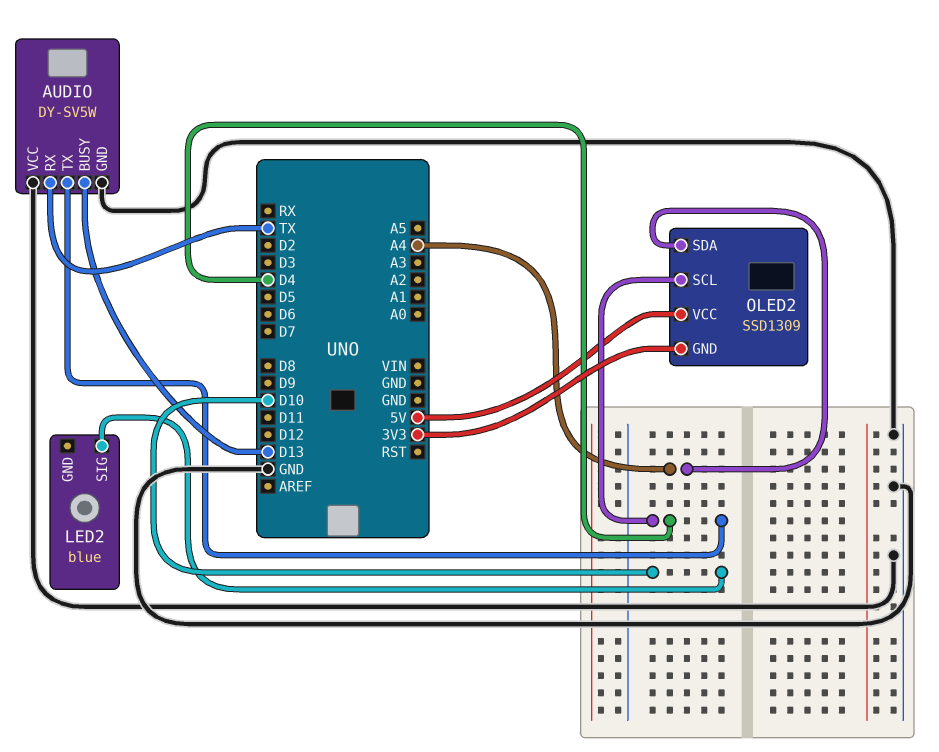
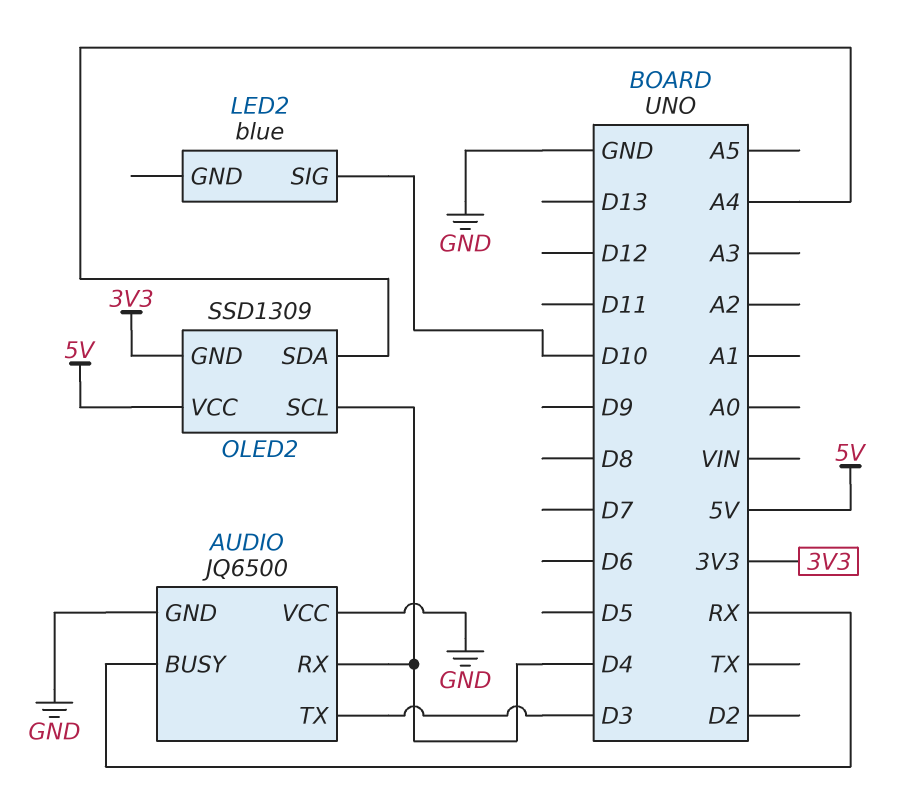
AUDIO: DY-SV5W -> JQ6500
AUDIO pin BUSY: D13 -> RX
AUDIO pin RX: TX -> D4
AUDIO pin TX: D4 -> D3

